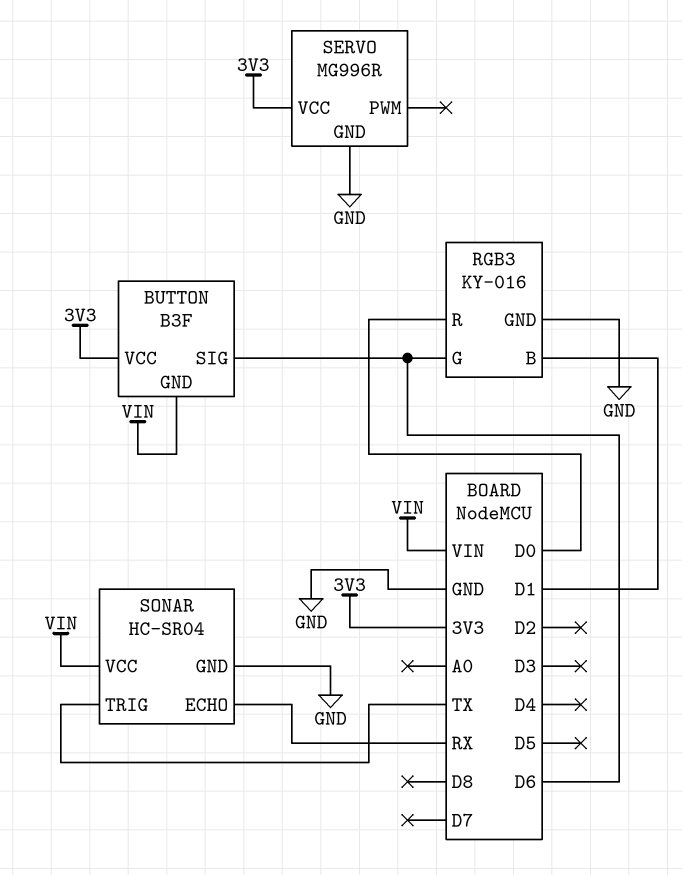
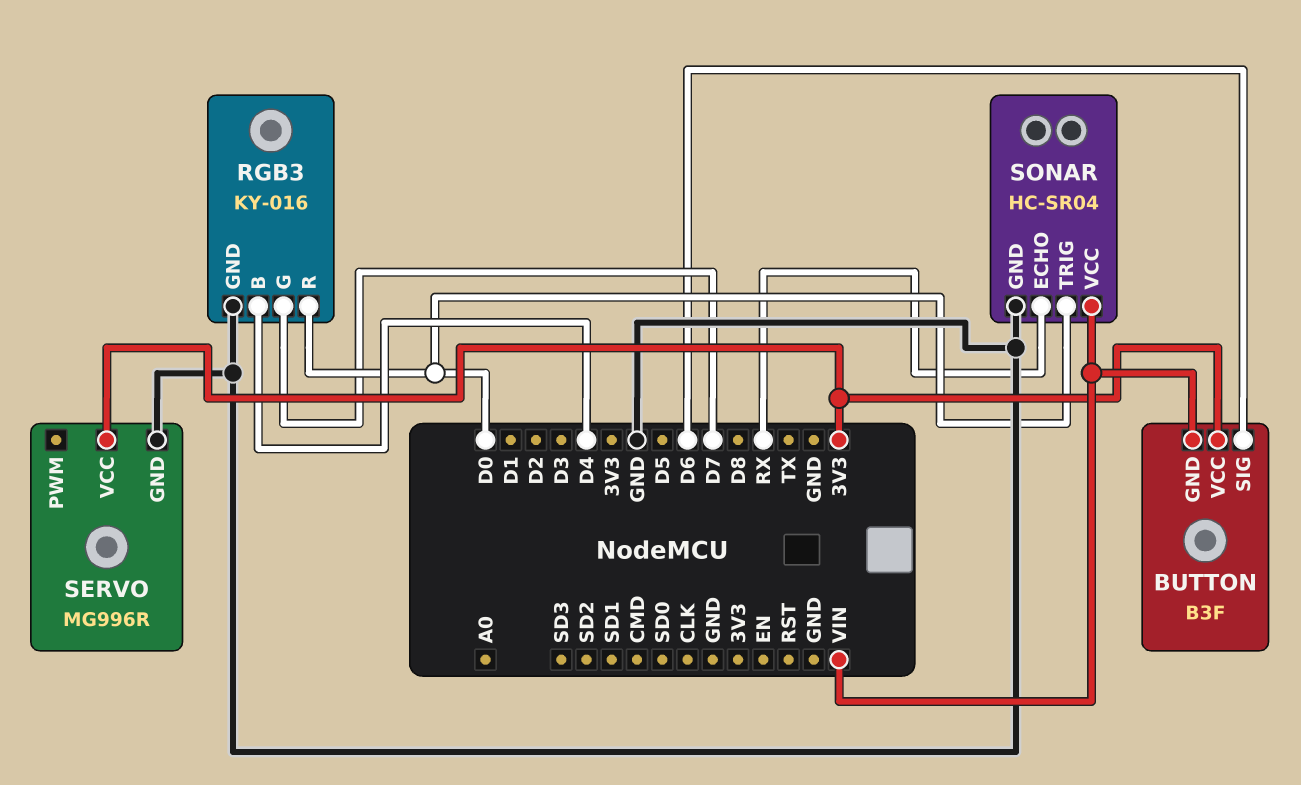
RGB3 pin B: D1 -> D4
RGB3 pin G: D6 -> D7
SONAR pin TRIG: TX -> D0

